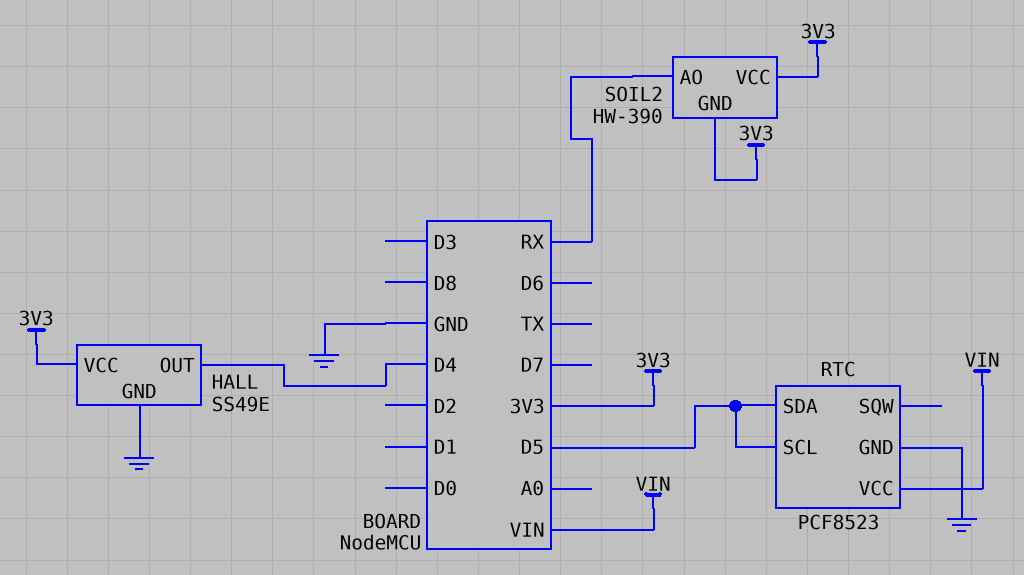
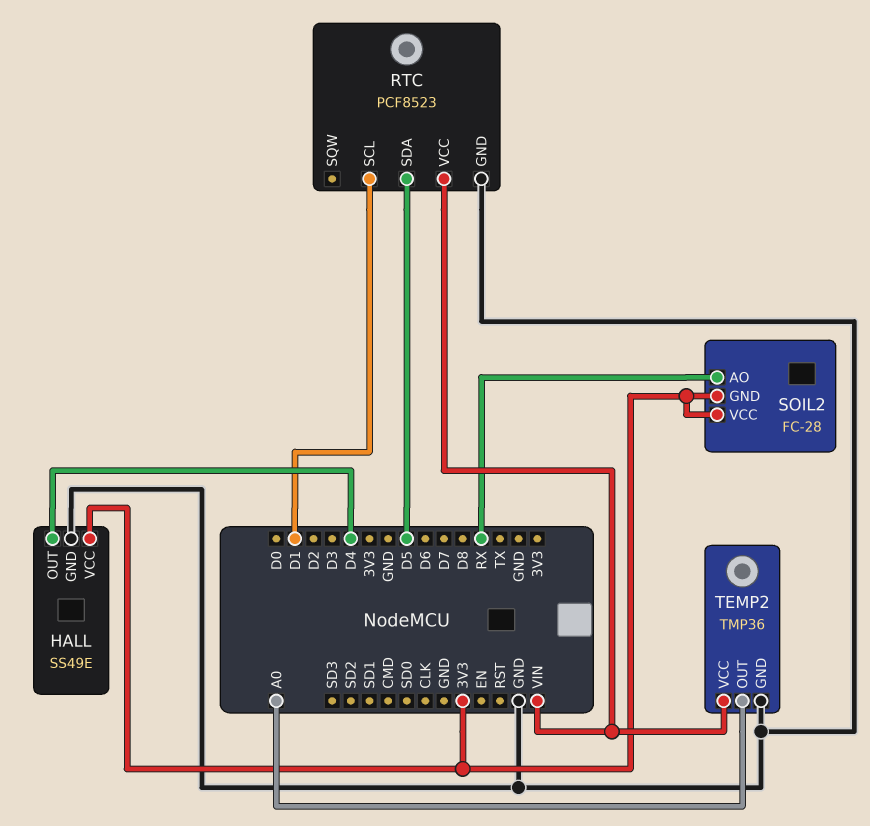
RTC pin SCL: D5 -> D1
SOIL2: HW-390 -> FC-28
TEMP2: none -> TMP36
TEMP2 pin GND: none -> GND
TEMP2 pin OUT: none -> A0
TEMP2 pin VCC: none -> VIN

